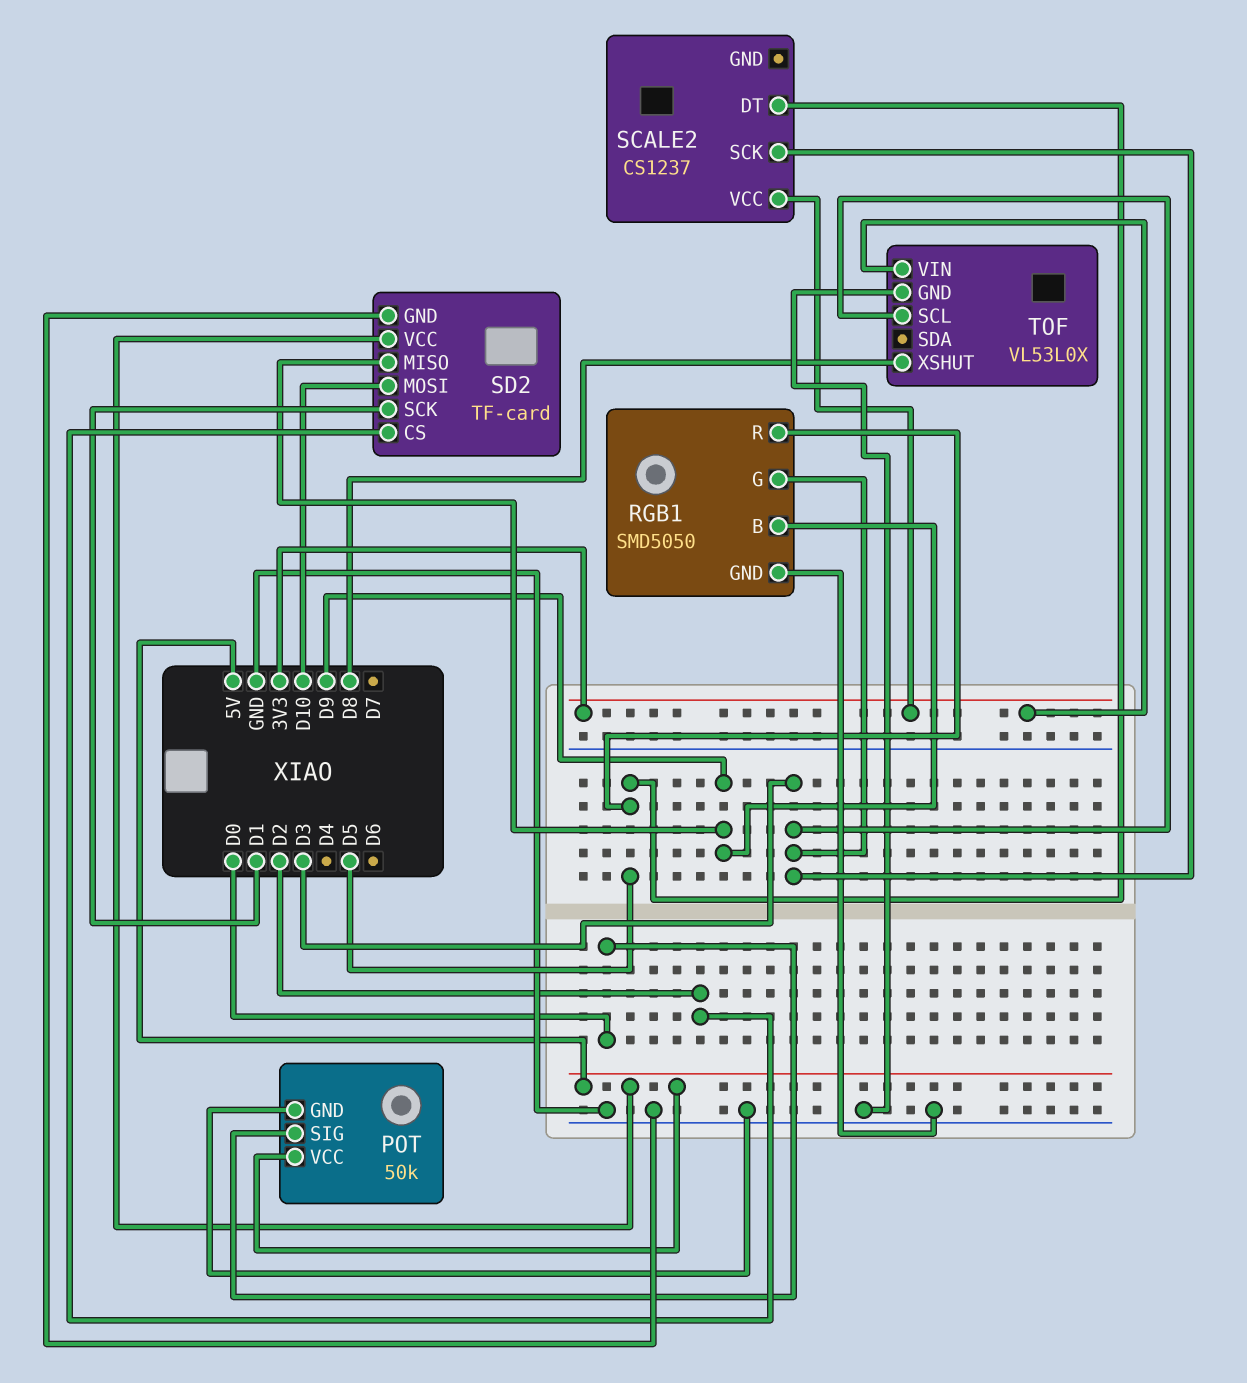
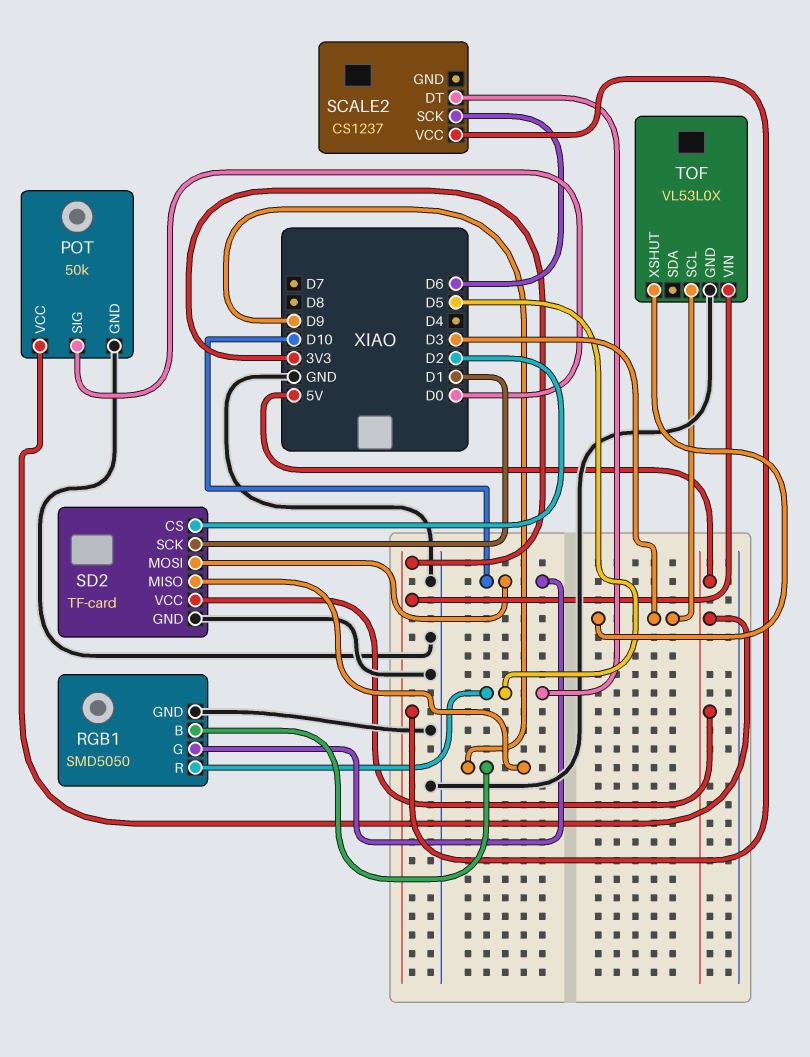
RGB1 pin G: D3 -> D10
SCALE2 pin SCK: D3 -> D6
TOF pin XSHUT: D8 -> D3

